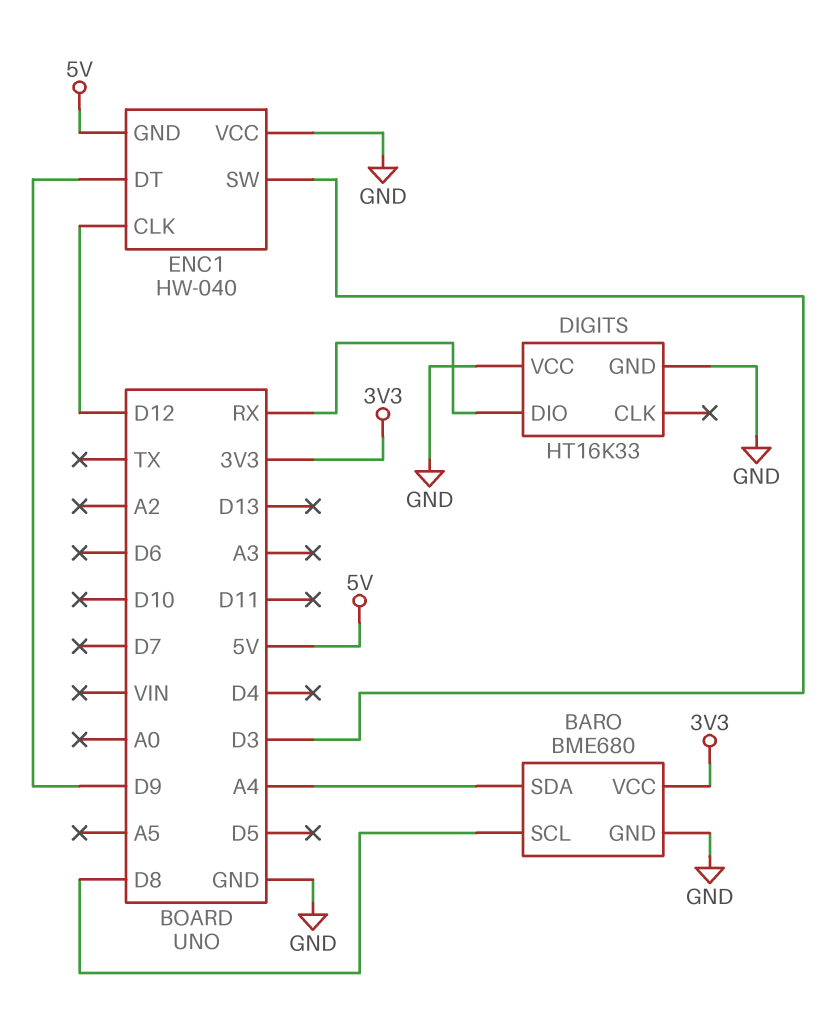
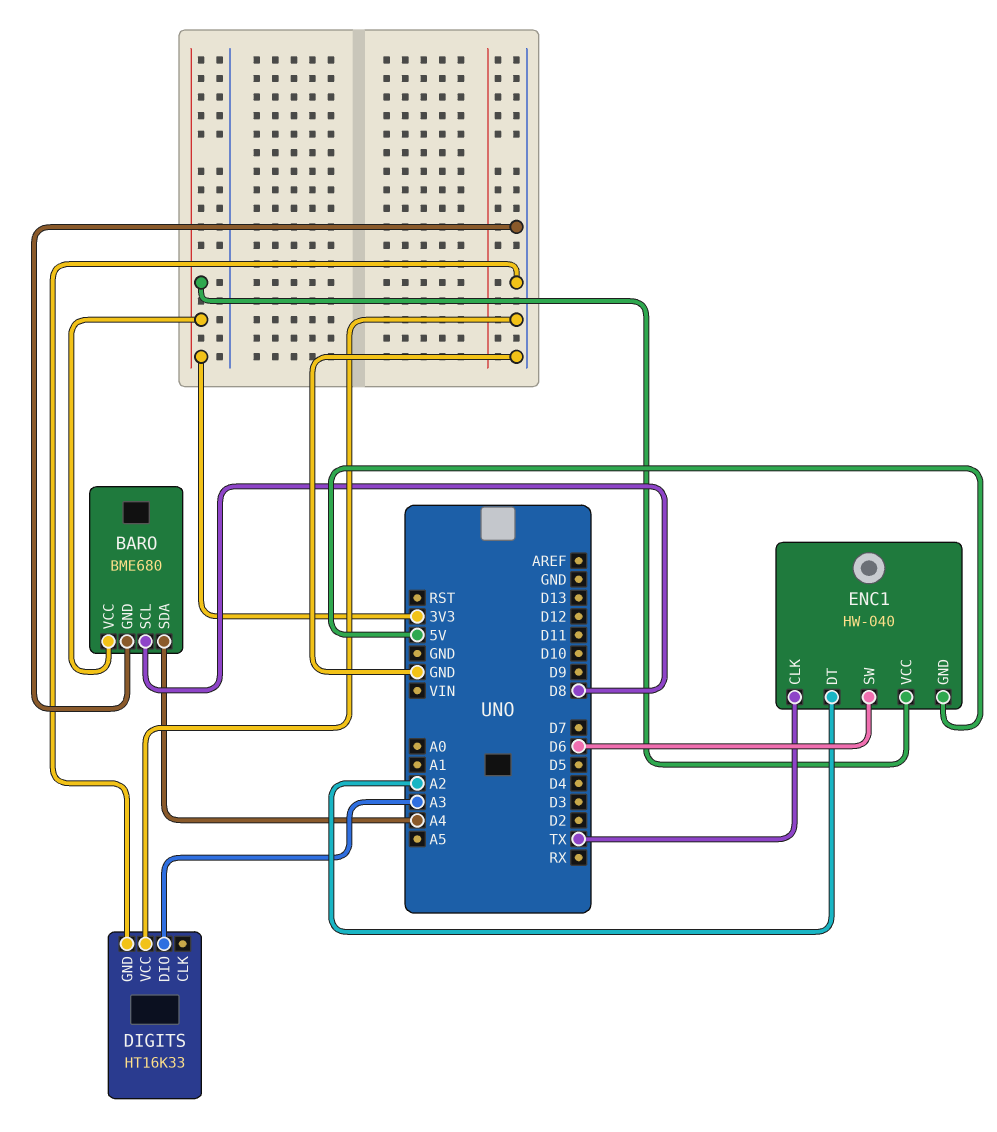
DIGITS pin DIO: RX -> A3
ENC1 pin CLK: D12 -> TX
ENC1 pin DT: D9 -> A2
ENC1 pin SW: D3 -> D6
ENC1 pin VCC: GND -> 3V3

